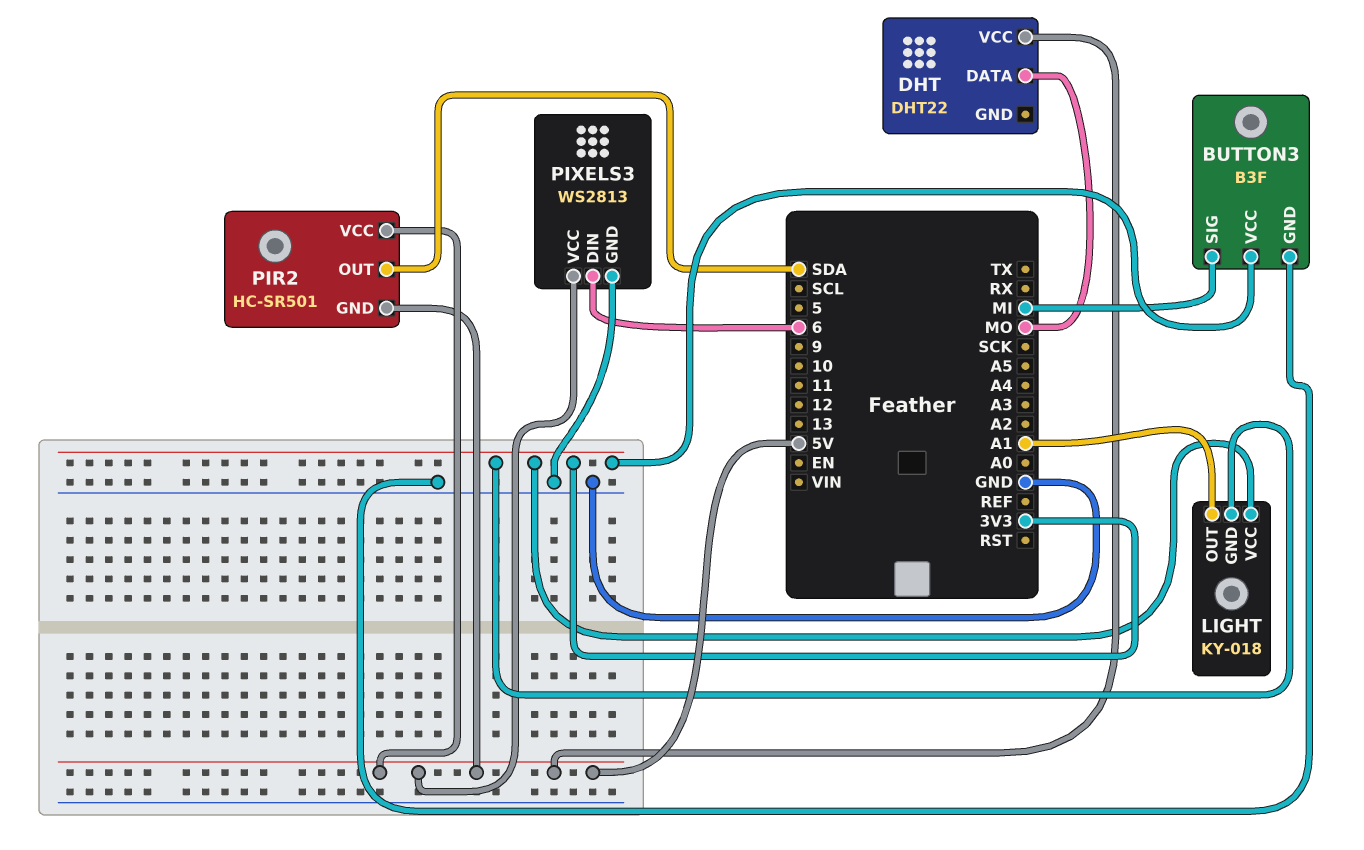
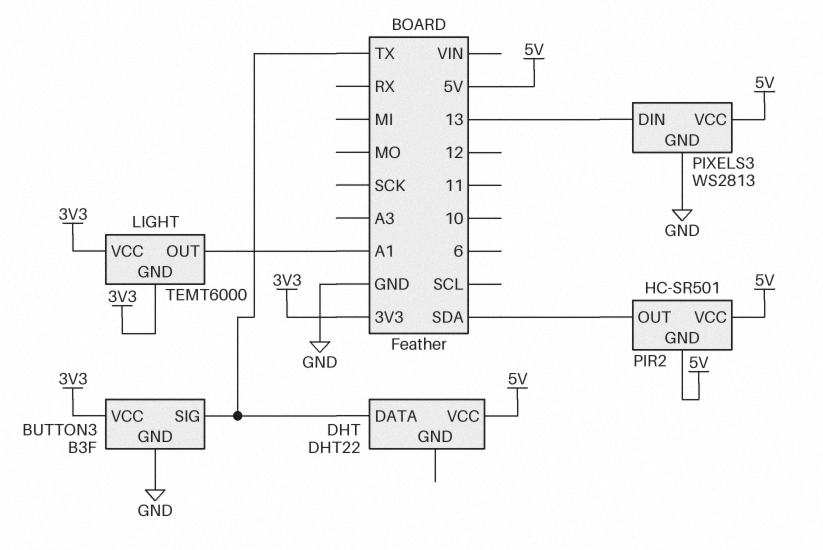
BUTTON3 pin SIG: MI -> TX
DHT pin DATA: MO -> TX
LIGHT: KY-018 -> TEMT6000
PIXELS3 pin DIN: 6 -> 13

